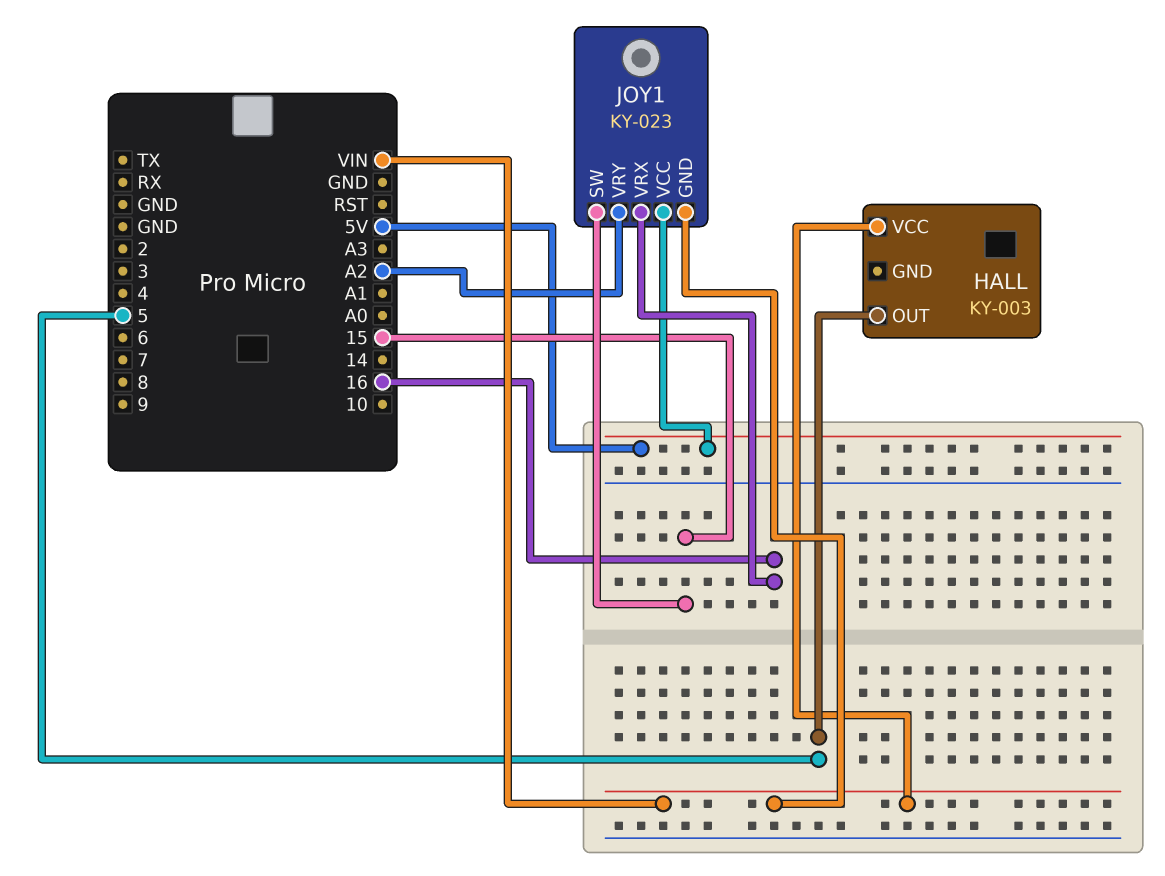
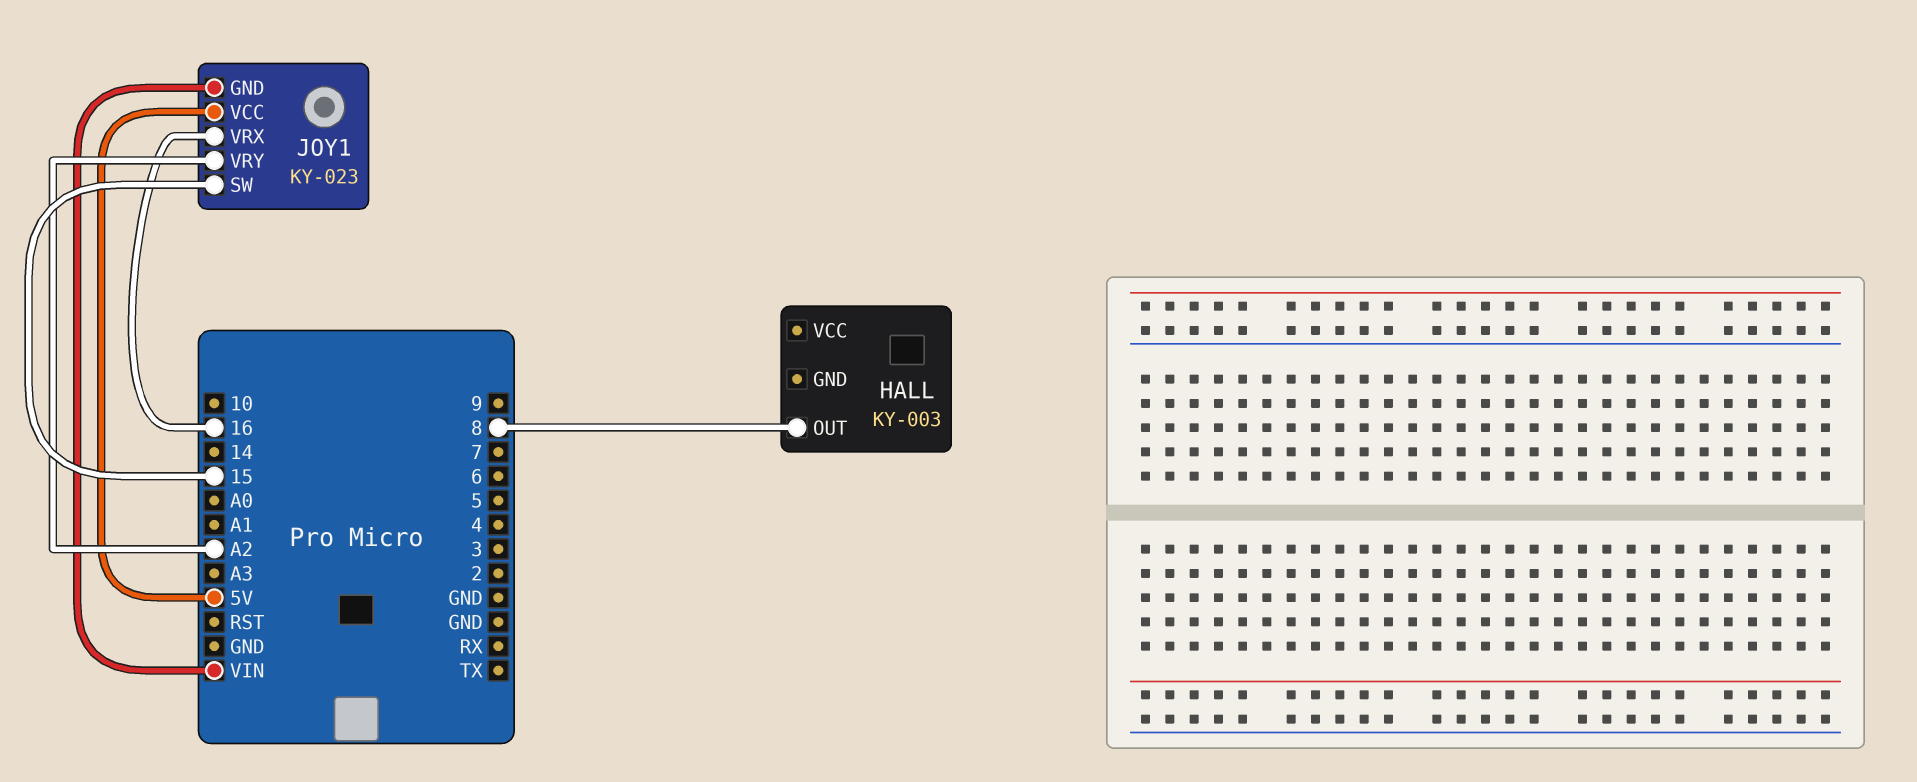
HALL pin OUT: 5 -> 8
HALL pin VCC: VIN -> none

